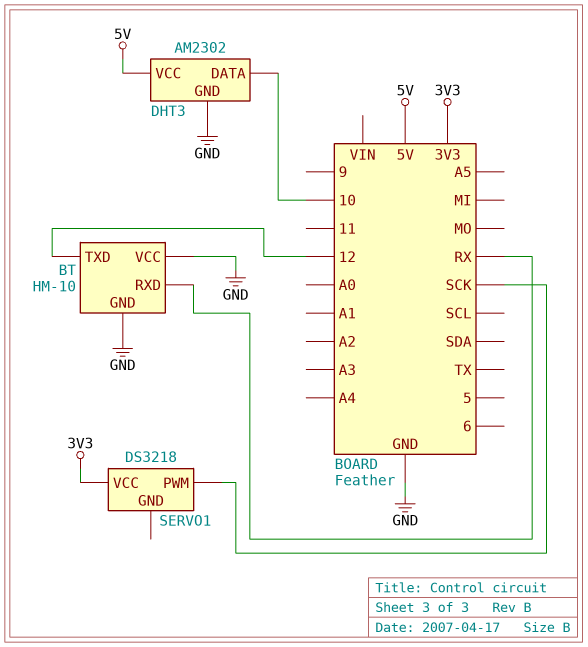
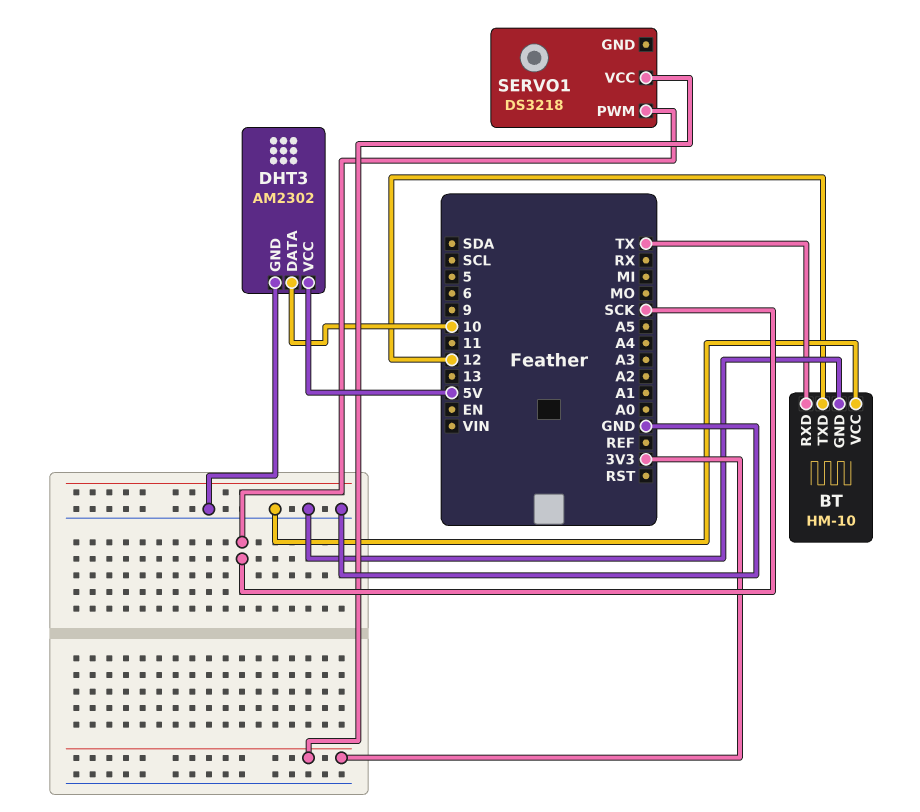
BT pin RXD: RX -> TX

